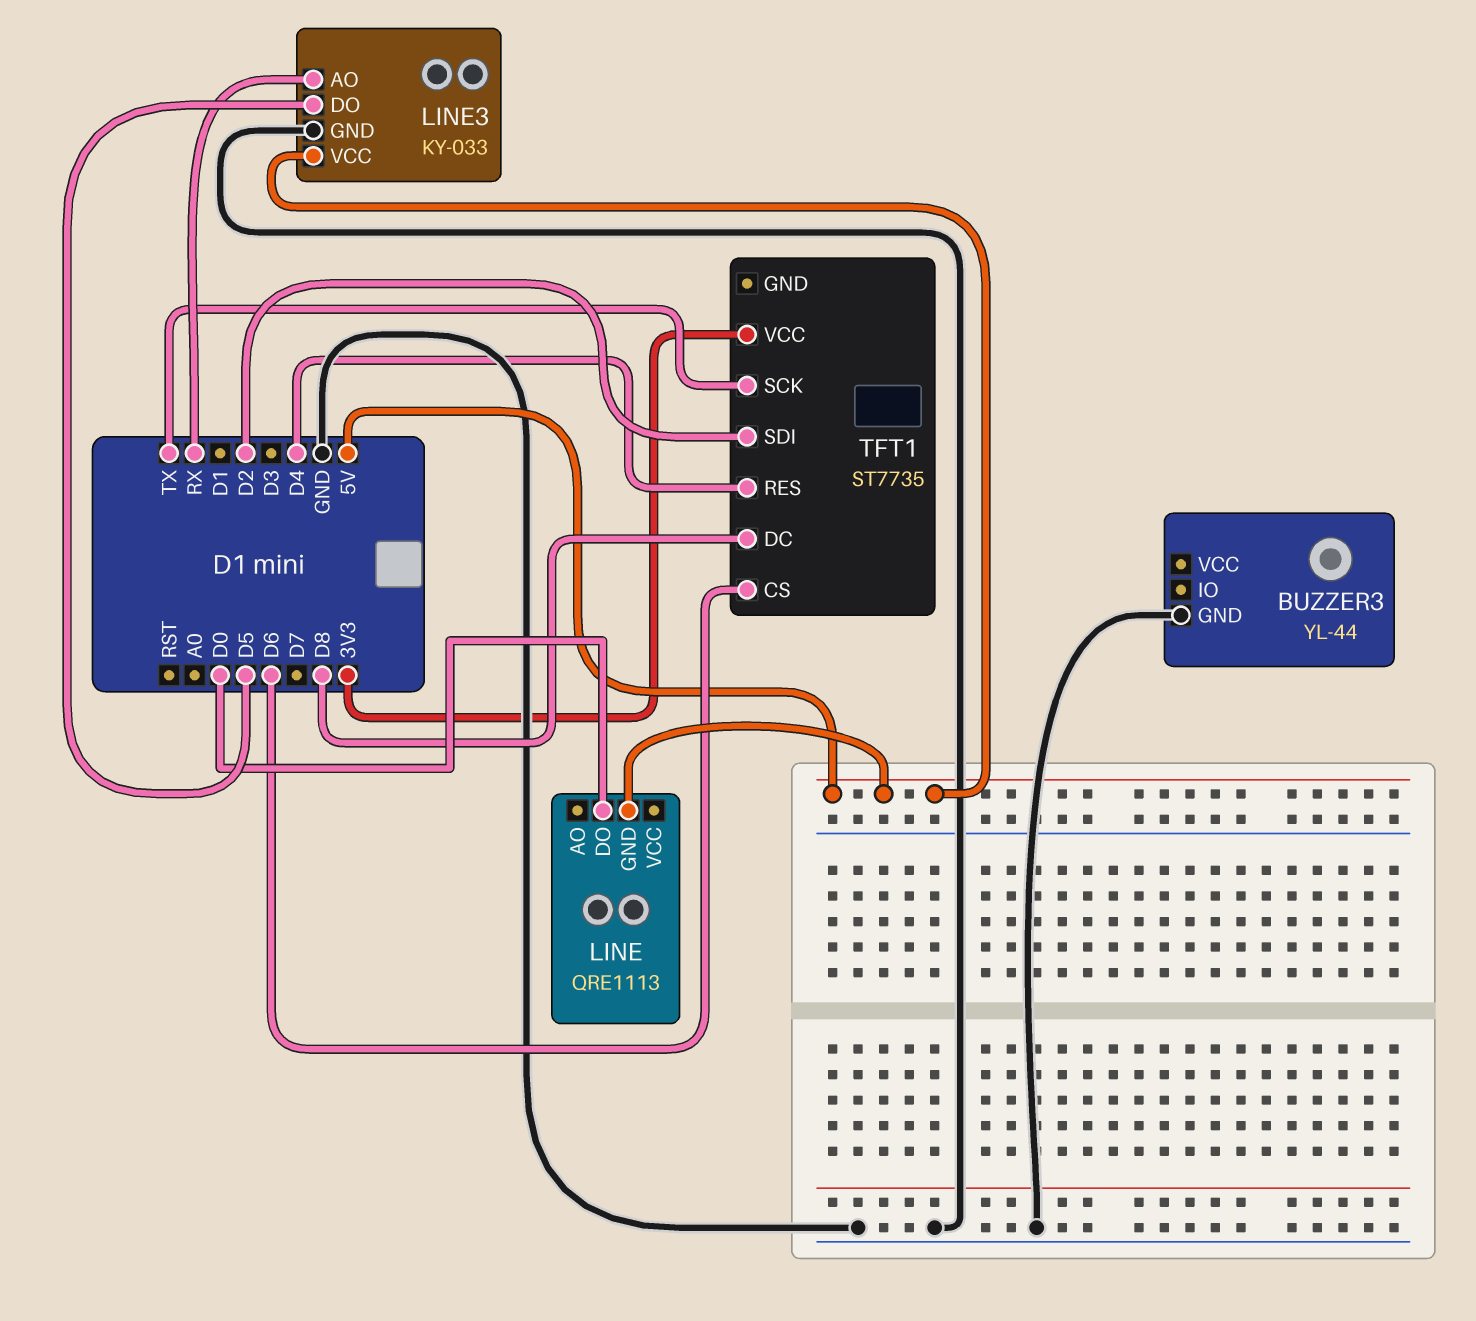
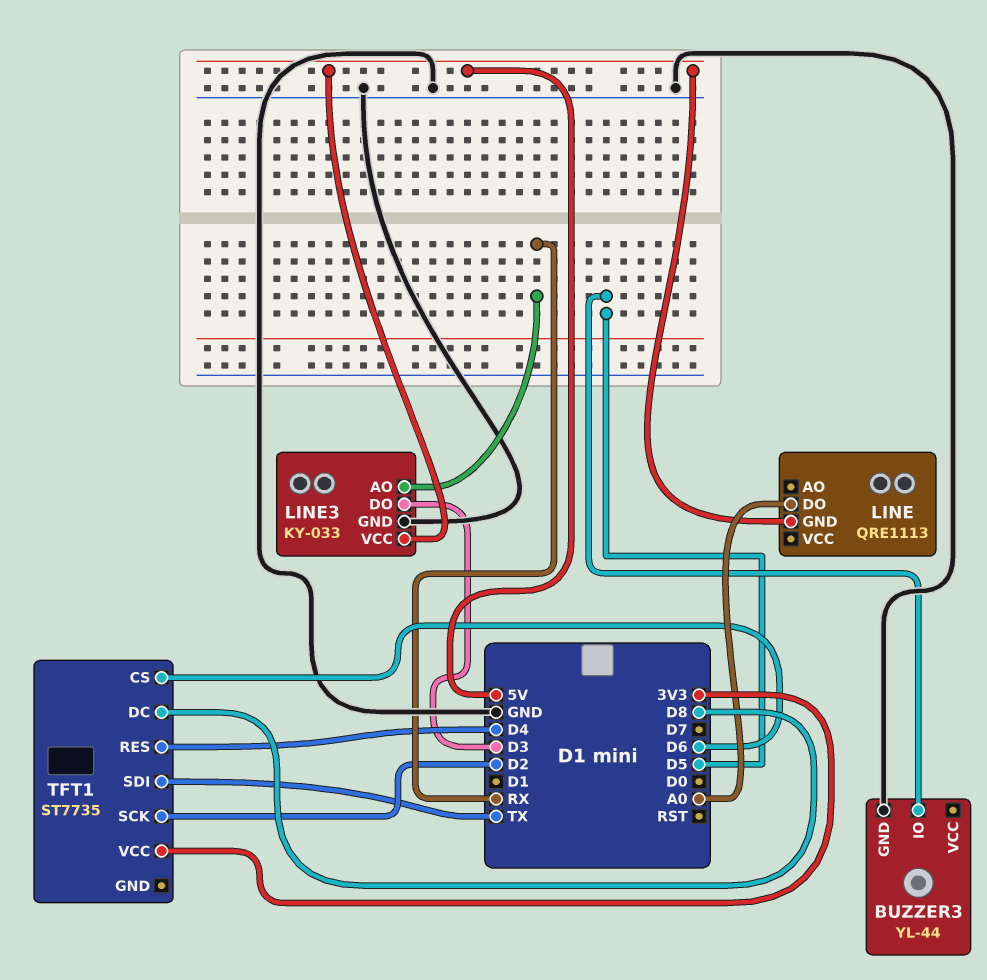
BUZZER3 pin IO: none -> D5
LINE pin DO: D0 -> A0
LINE3 pin DO: D5 -> D3
TFT1 pin SCK: TX -> D2
TFT1 pin SDI: D2 -> TX

